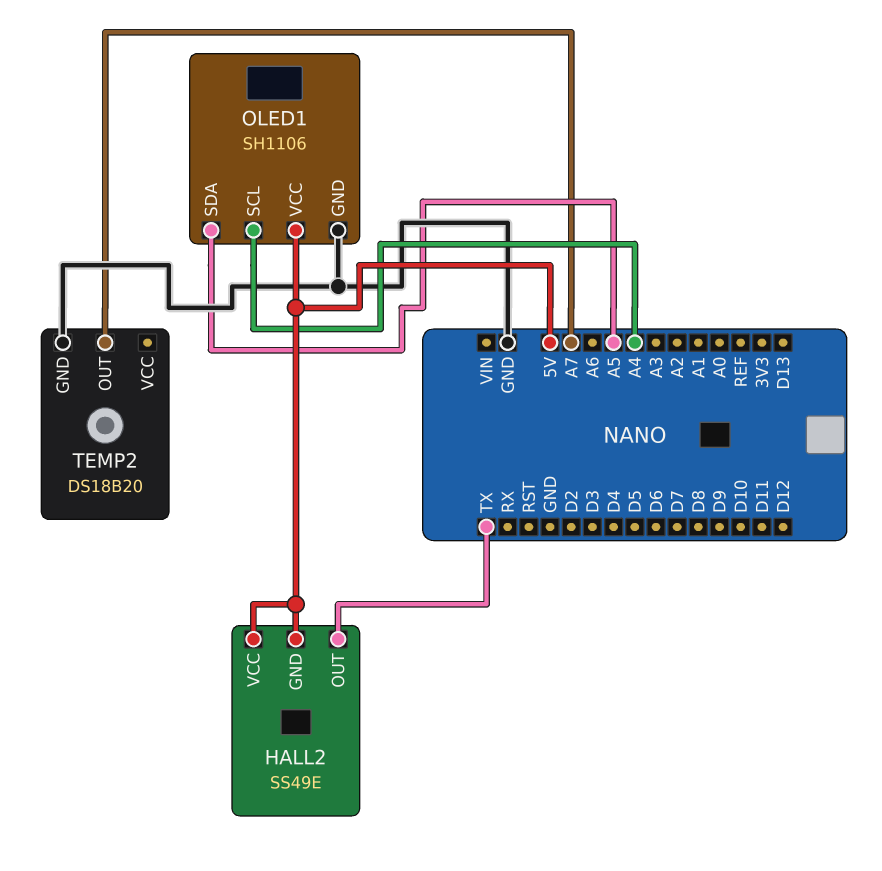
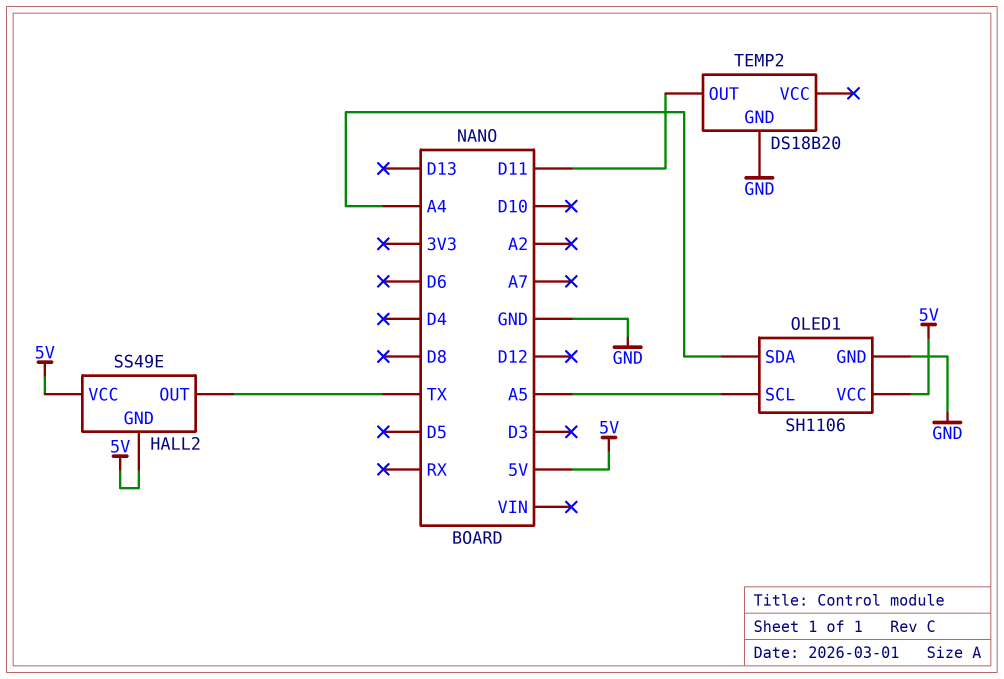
OLED1 pin SCL: A4 -> A5
OLED1 pin SDA: A5 -> A4
TEMP2 pin OUT: A7 -> D11

